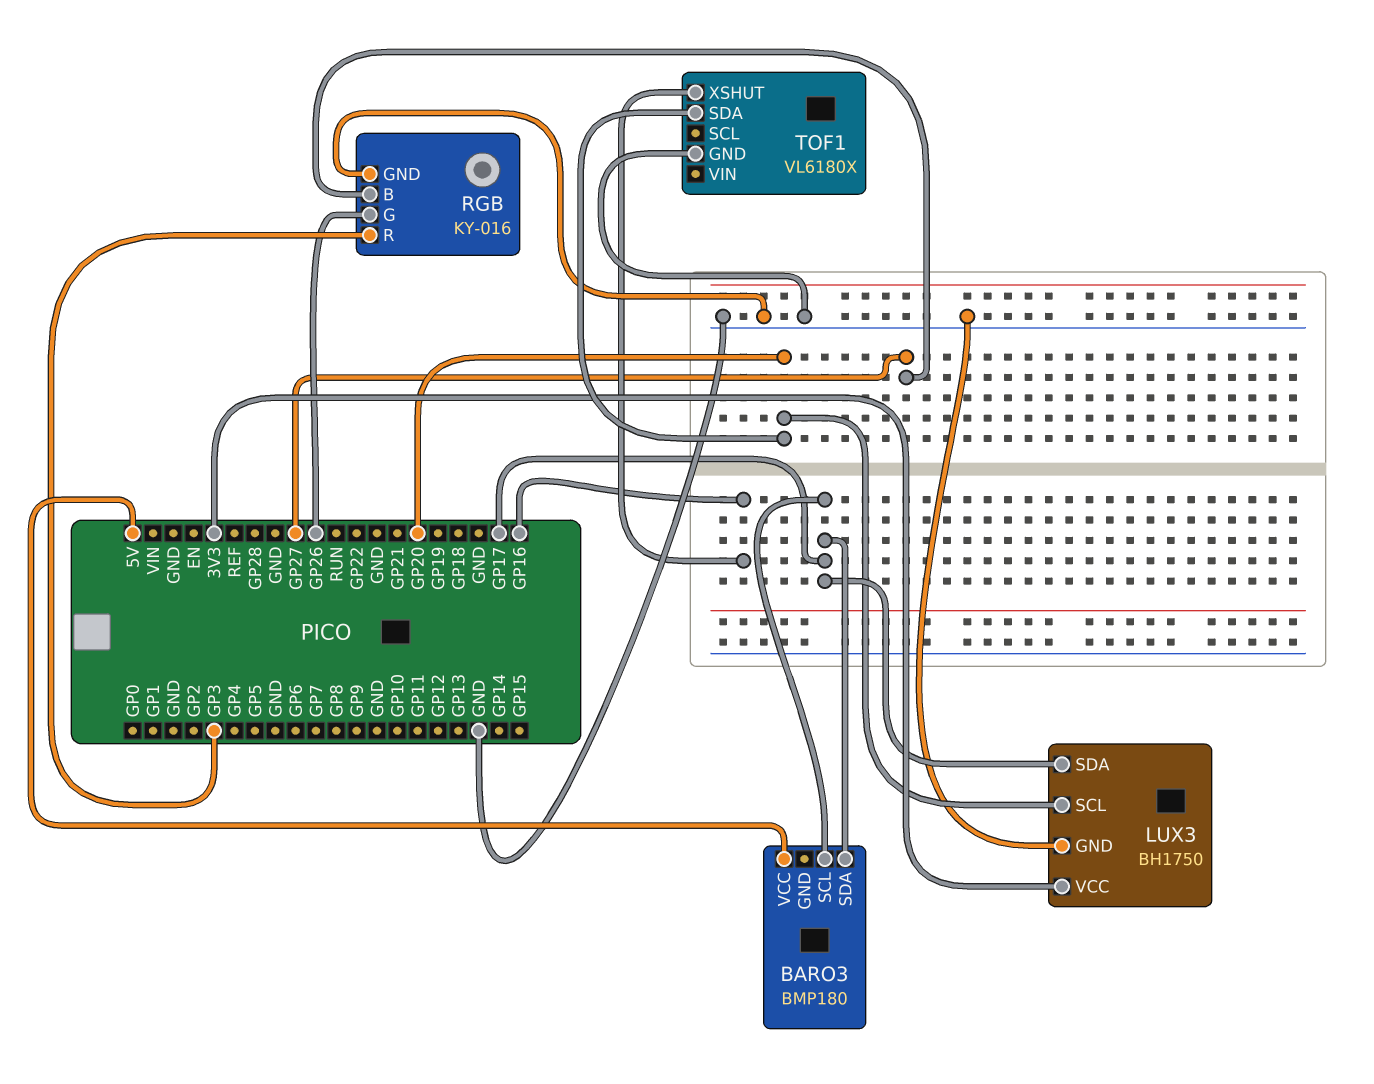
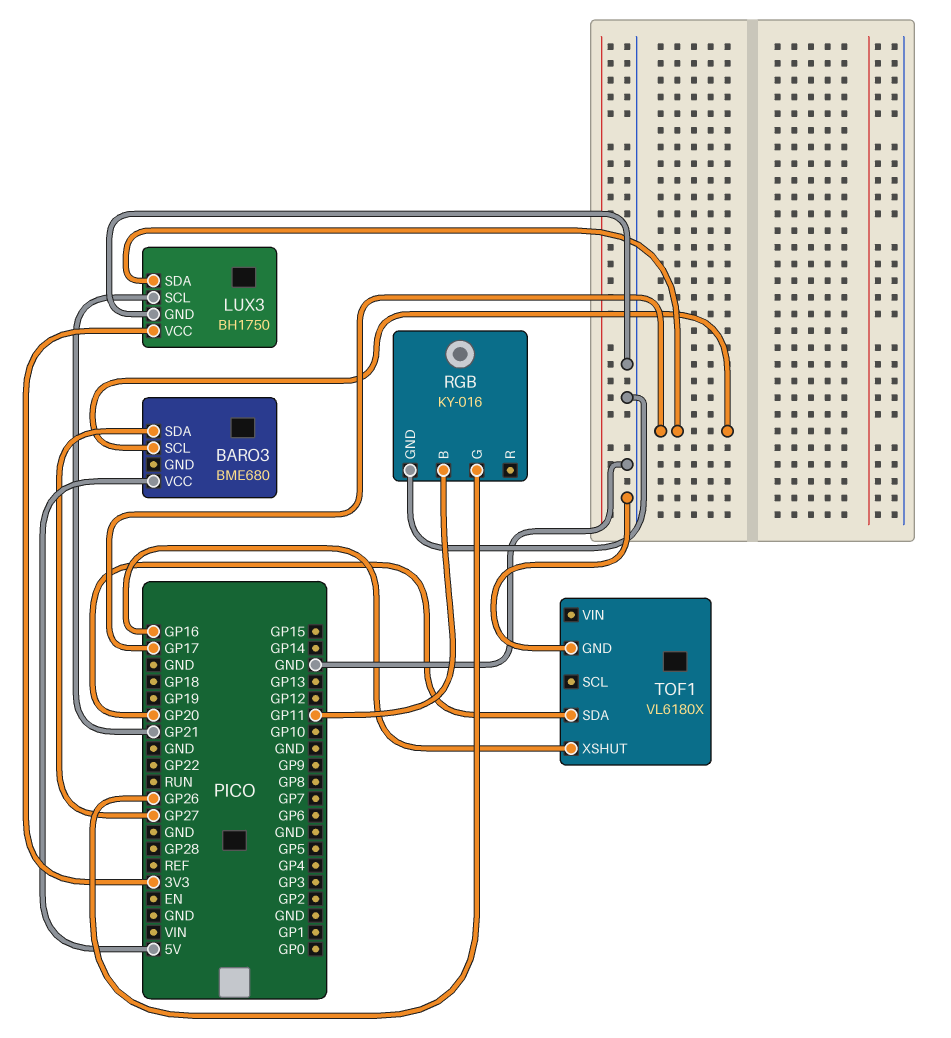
BARO3: BMP180 -> BME680
BARO3 pin SDA: GP17 -> GP27
LUX3 pin SCL: GP20 -> GP21
RGB pin B: GP27 -> GP11
RGB pin R: GP3 -> none

